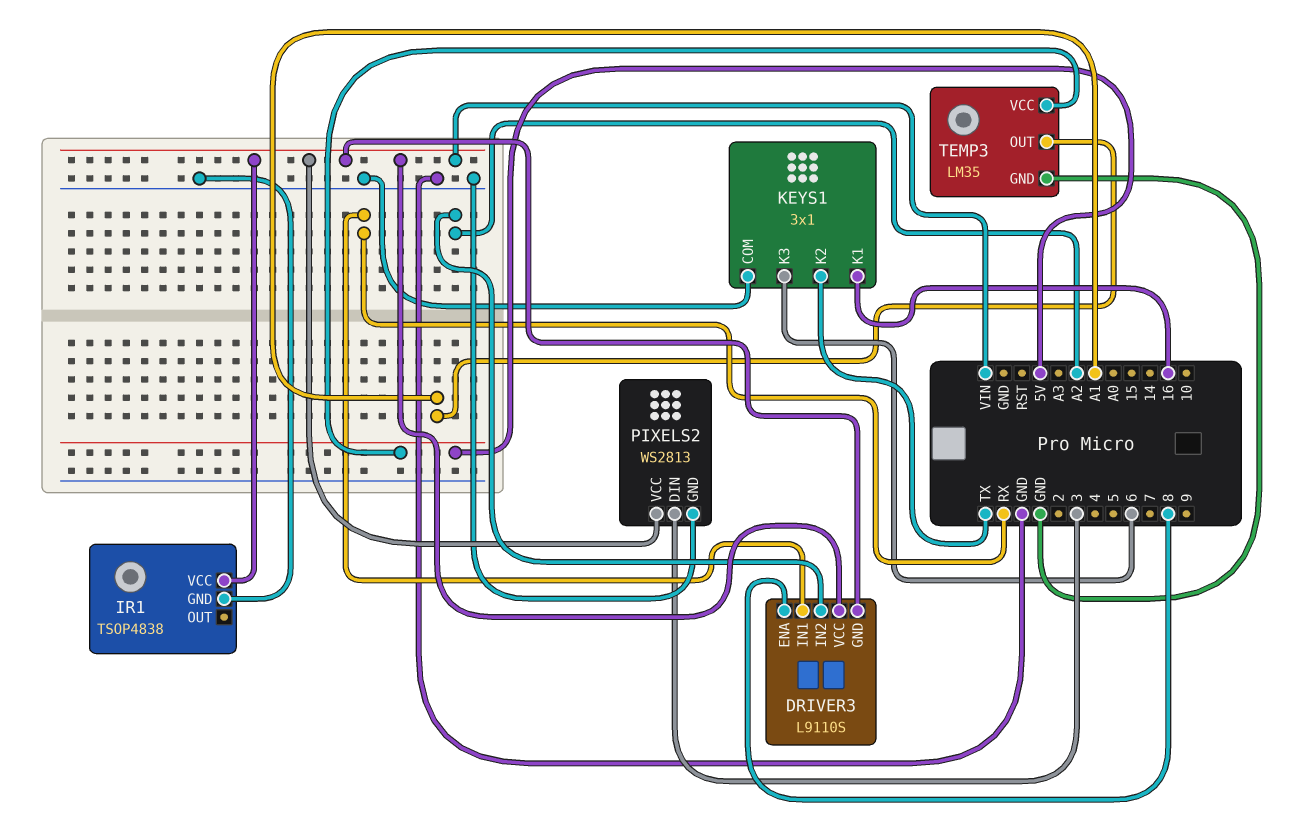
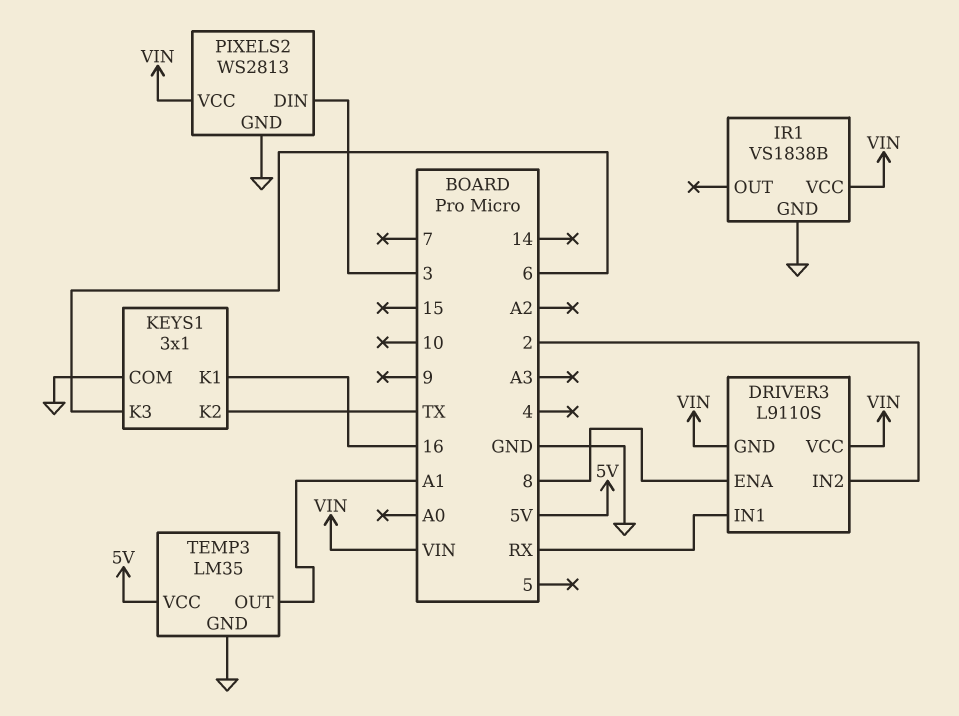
DRIVER3 pin IN2: A2 -> 2
IR1: TSOP4838 -> VS1838B

